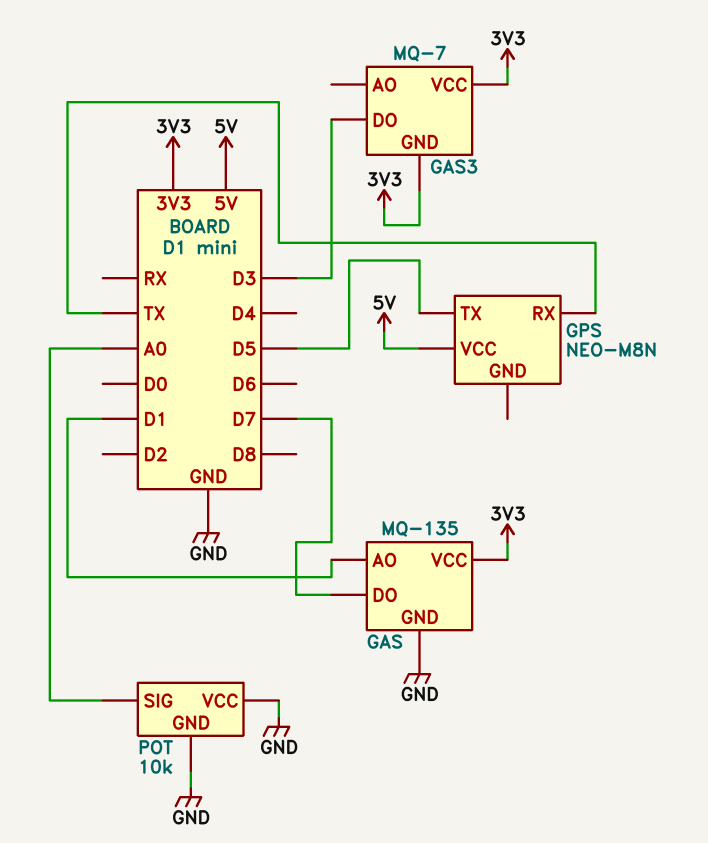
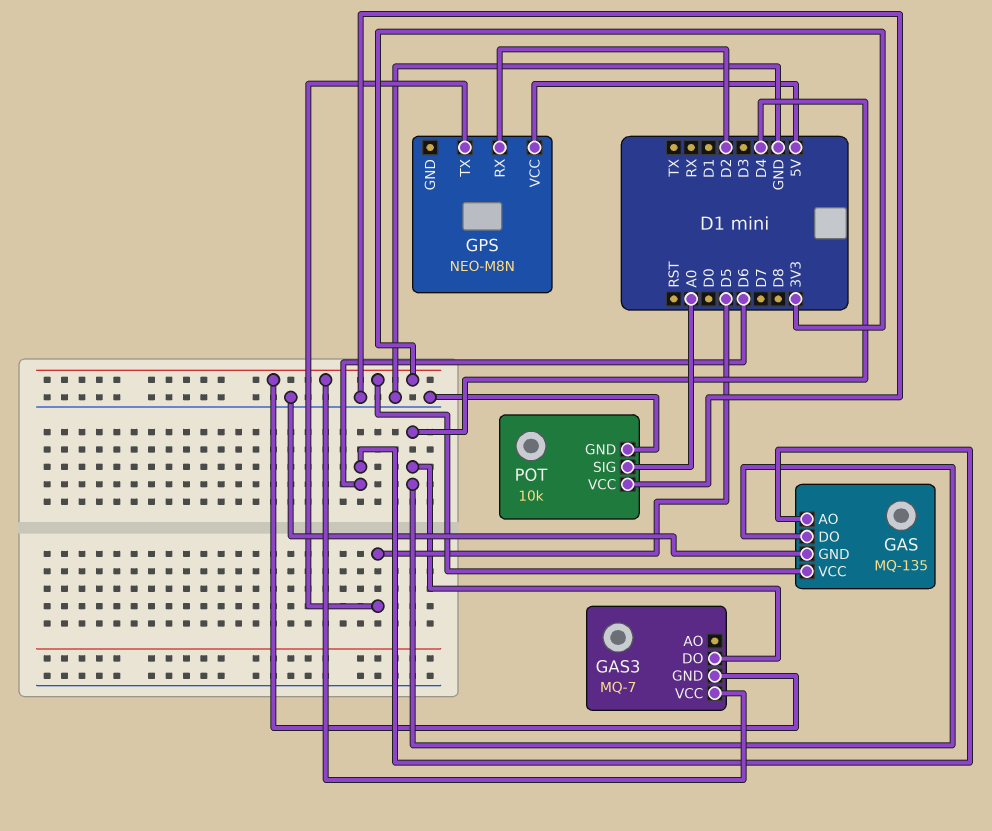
GAS pin AO: D1 -> D6
GAS pin DO: D7 -> D4
GAS3 pin DO: D3 -> D4
GPS pin RX: TX -> D2

